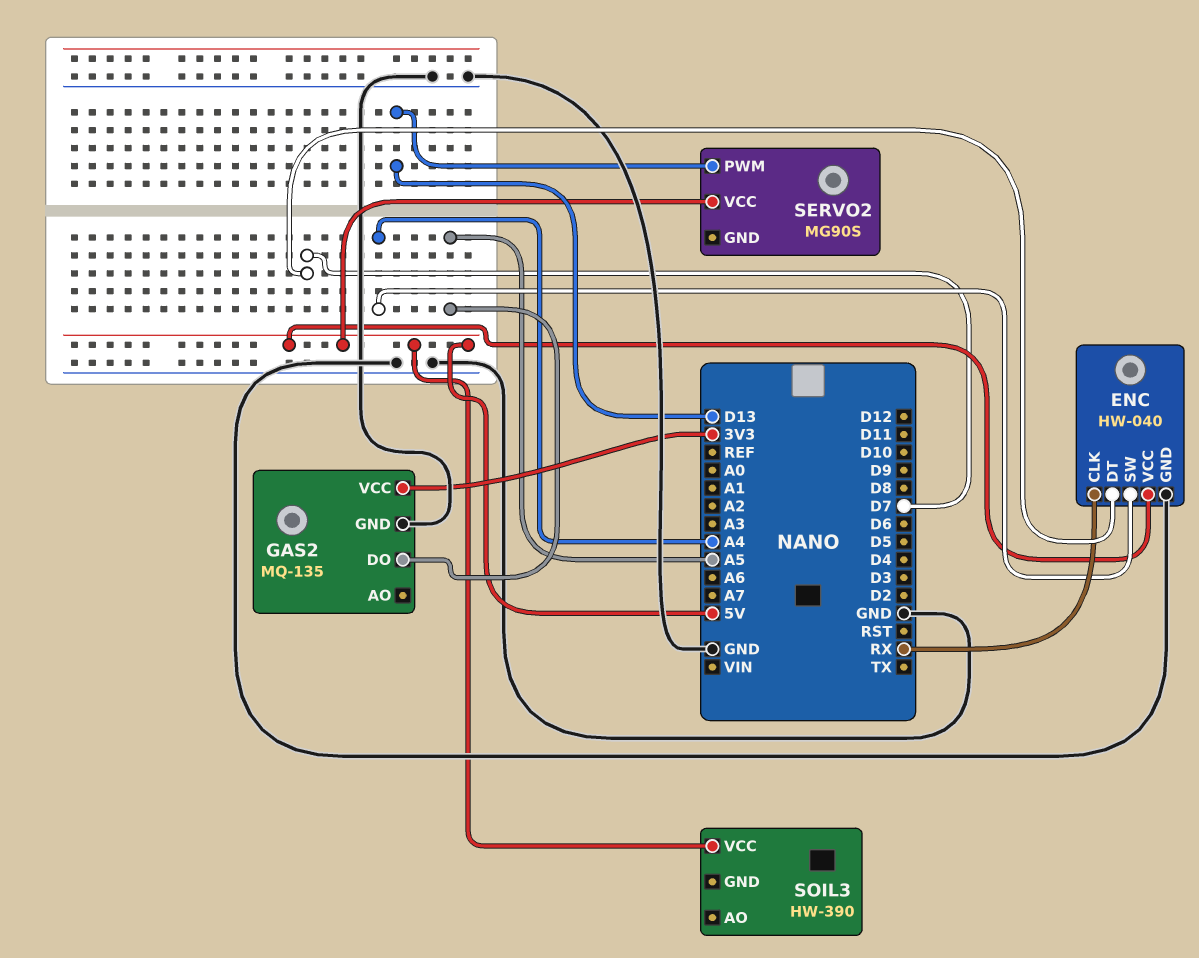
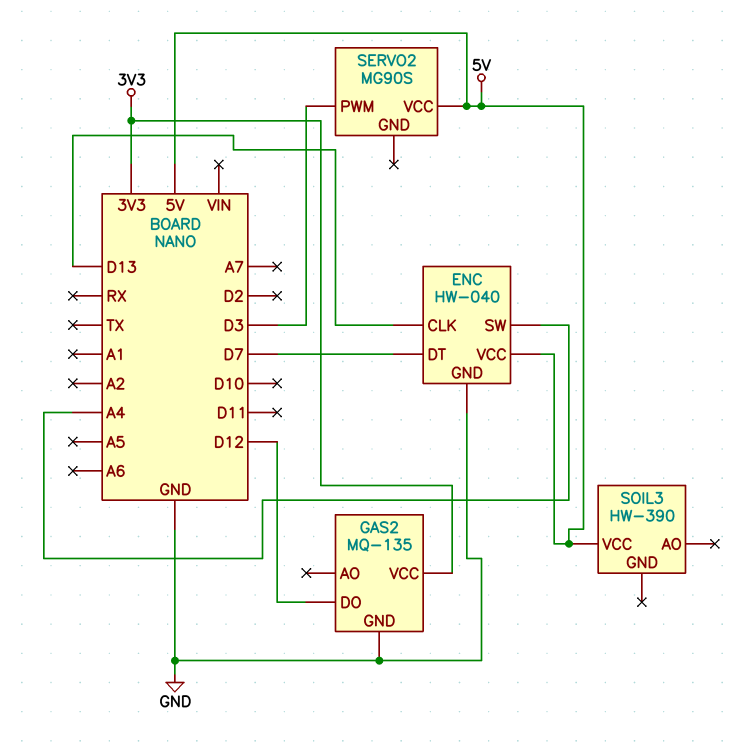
ENC pin CLK: RX -> D13
GAS2 pin DO: A5 -> D12
SERVO2 pin PWM: D13 -> D3

